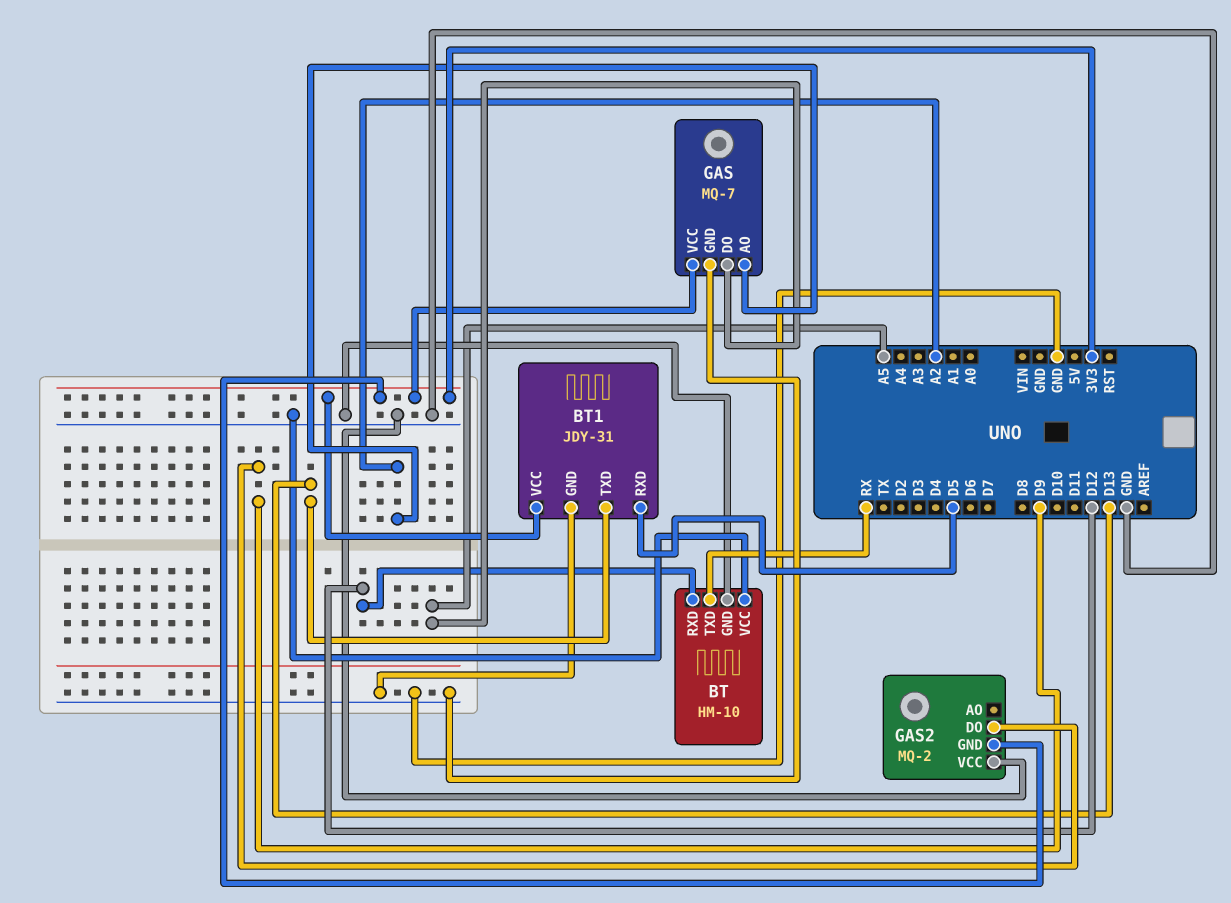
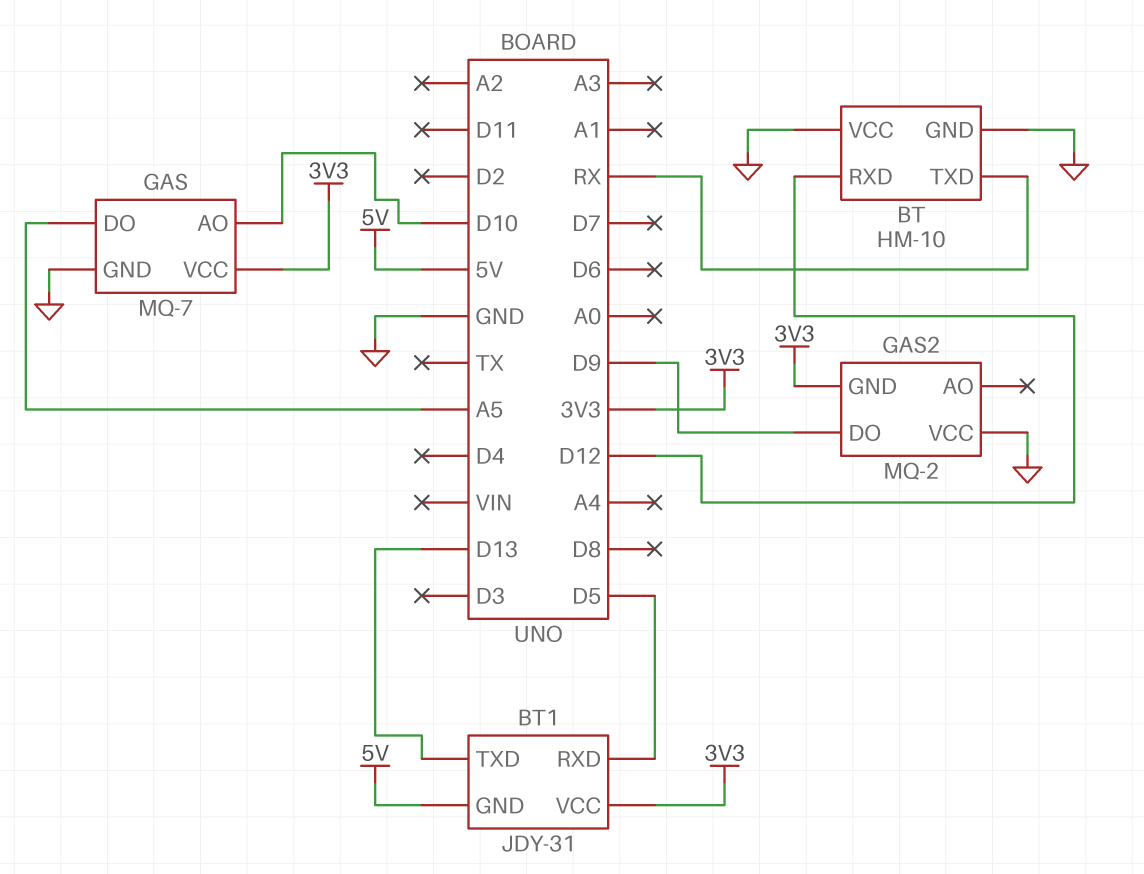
BT1 pin GND: GND -> 5V
GAS pin AO: A2 -> D10

